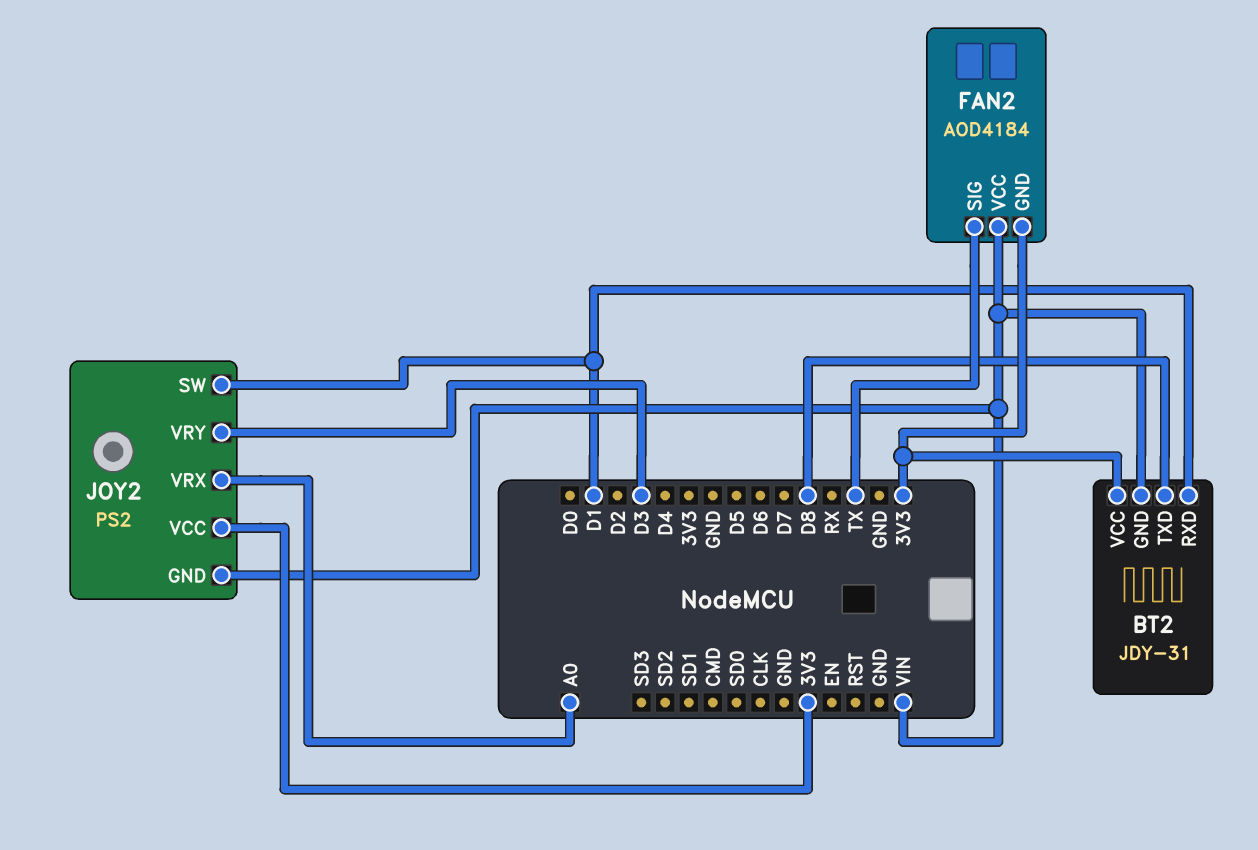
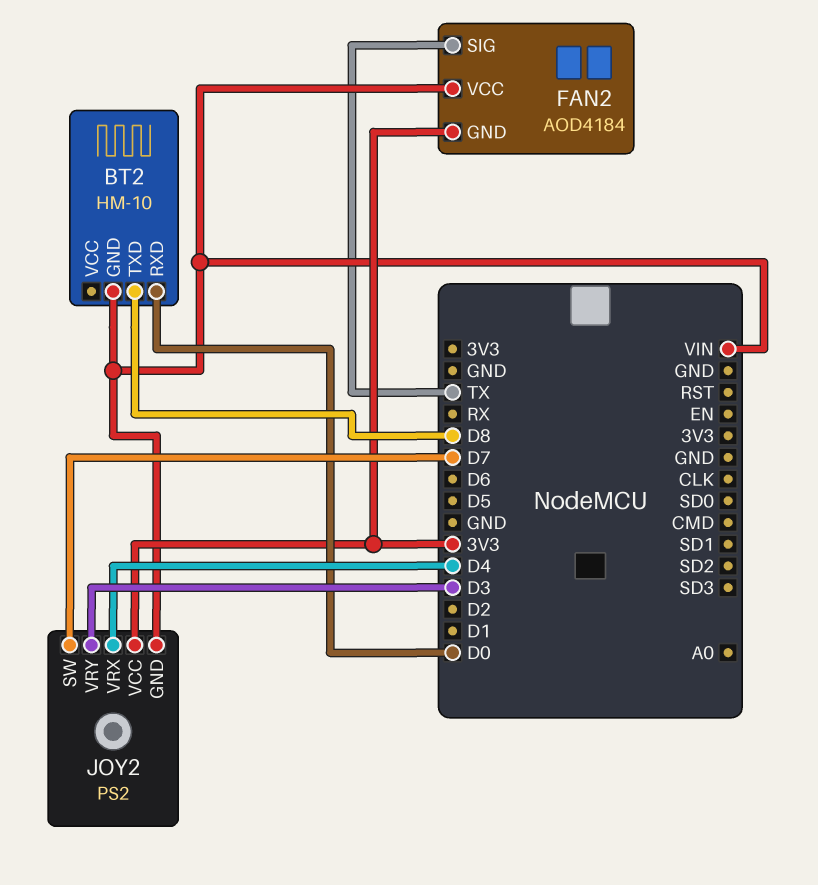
BT2: JDY-31 -> HM-10
BT2 pin RXD: D1 -> D0
BT2 pin VCC: 3V3 -> none
JOY2 pin SW: D1 -> D7
JOY2 pin VRX: A0 -> D4

